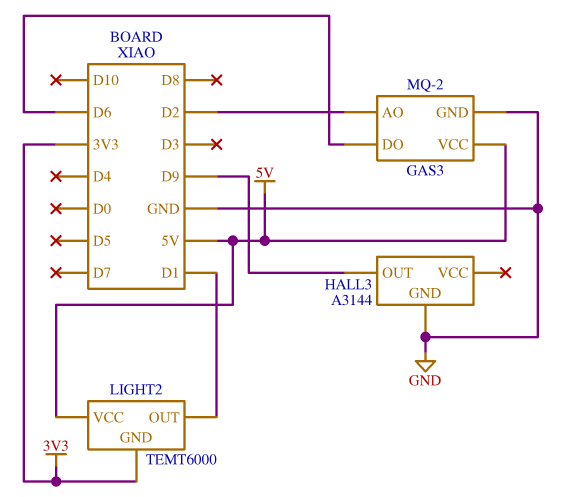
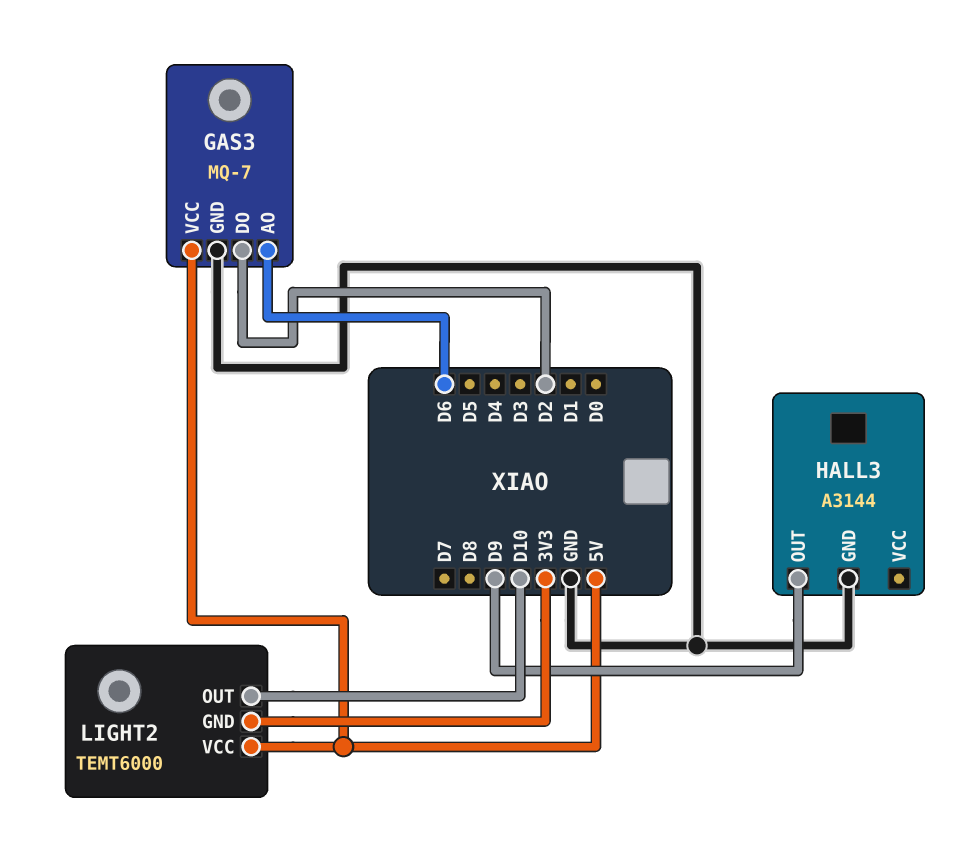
GAS3: MQ-2 -> MQ-7
GAS3 pin AO: D2 -> D6
GAS3 pin DO: D6 -> D2
LIGHT2 pin OUT: D1 -> D10

